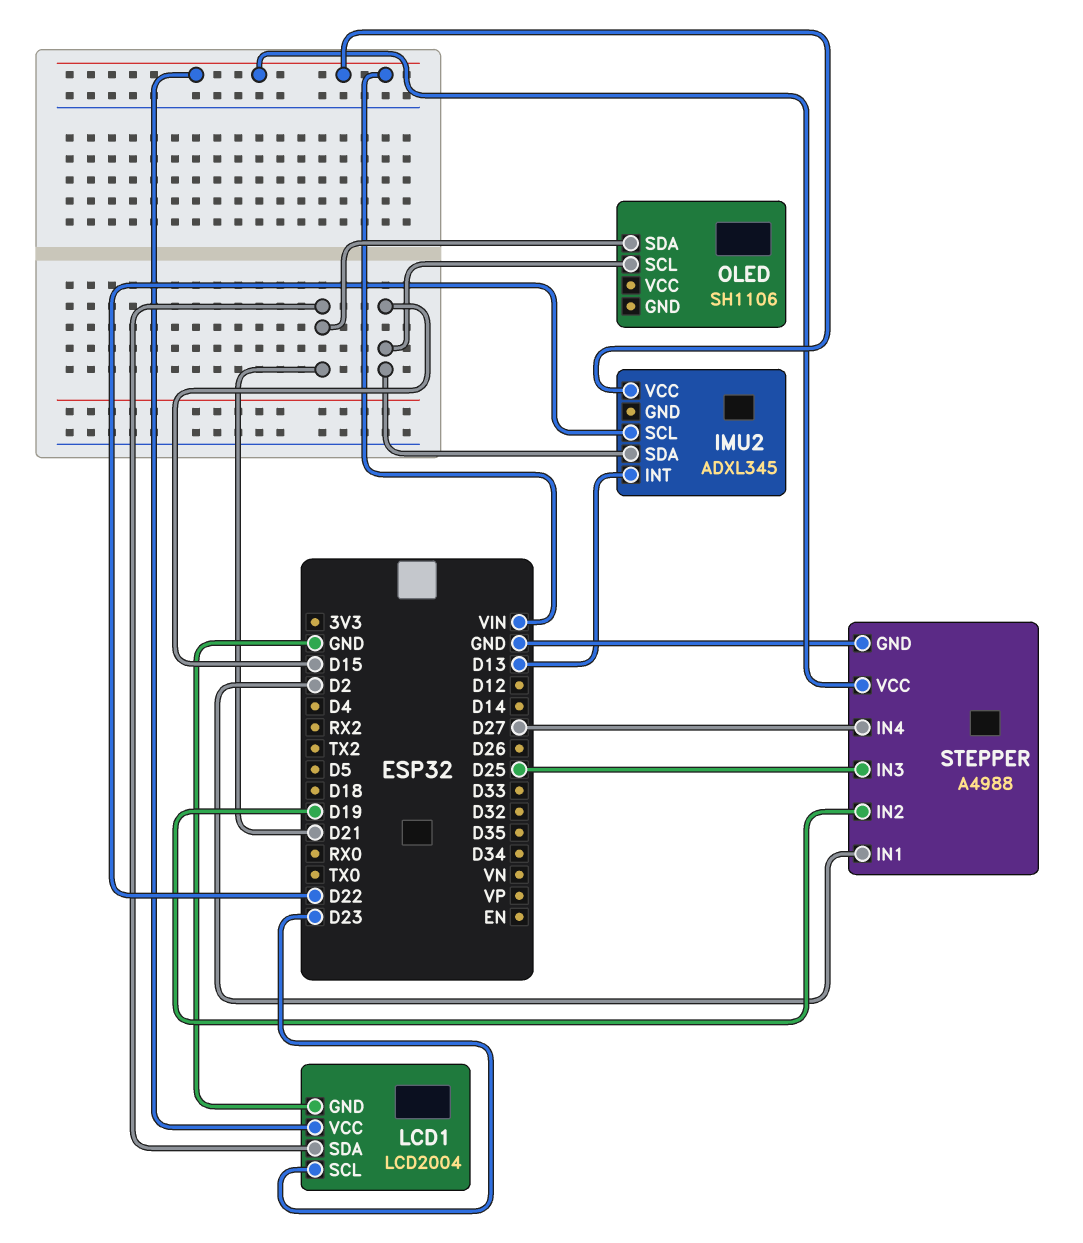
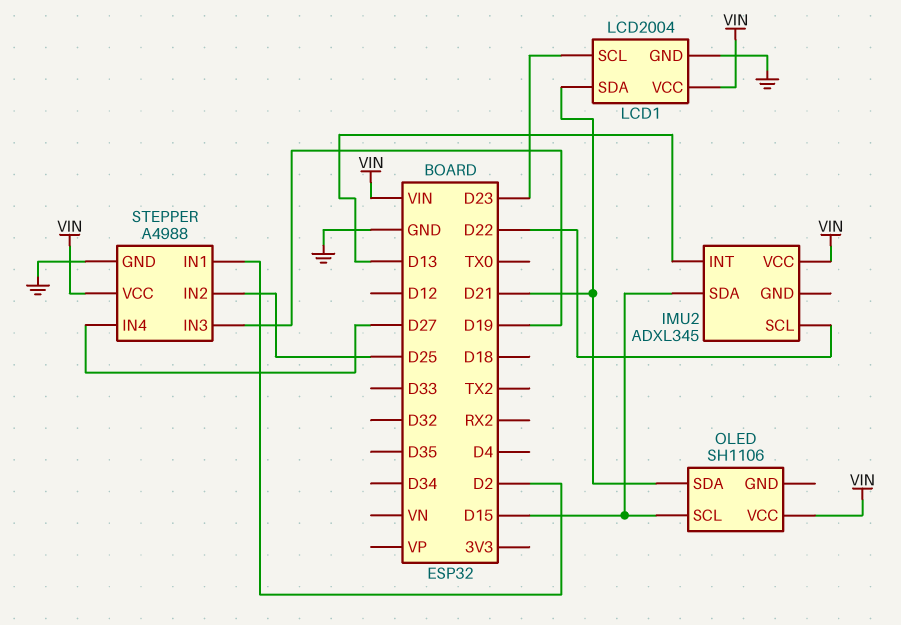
OLED pin VCC: none -> VIN
STEPPER pin IN2: D19 -> D25
STEPPER pin IN3: D25 -> D19

